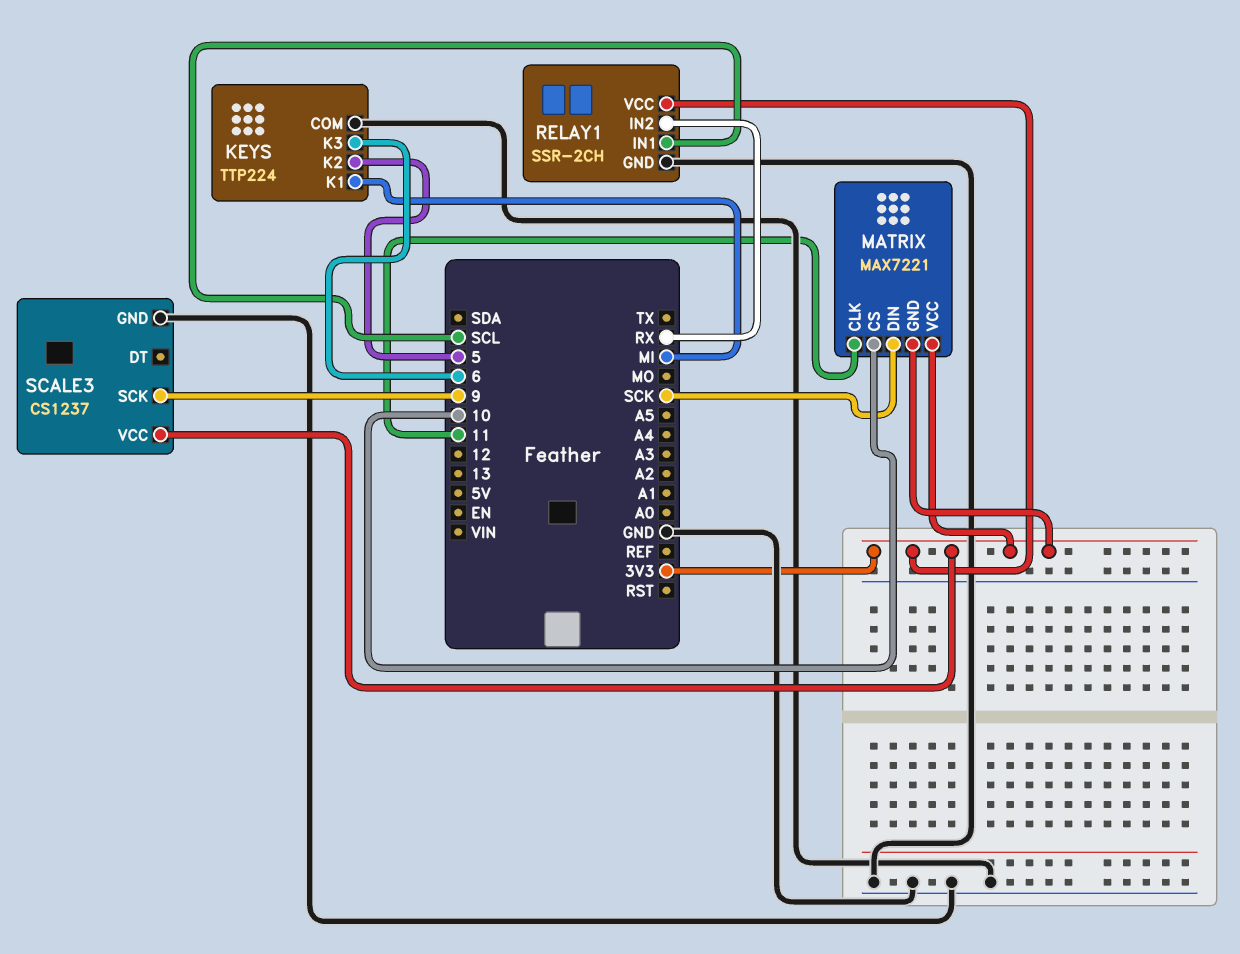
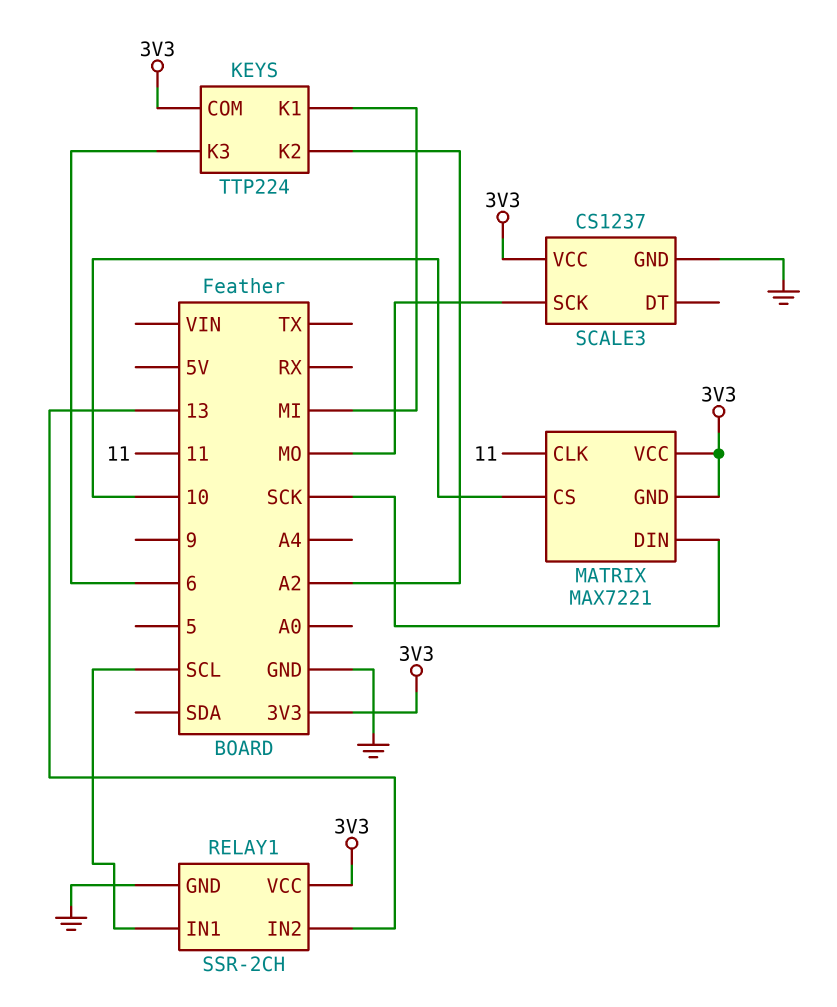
KEYS pin COM: GND -> 3V3
KEYS pin K2: 5 -> A2
RELAY1 pin IN2: RX -> 13
SCALE3 pin SCK: 9 -> MO

